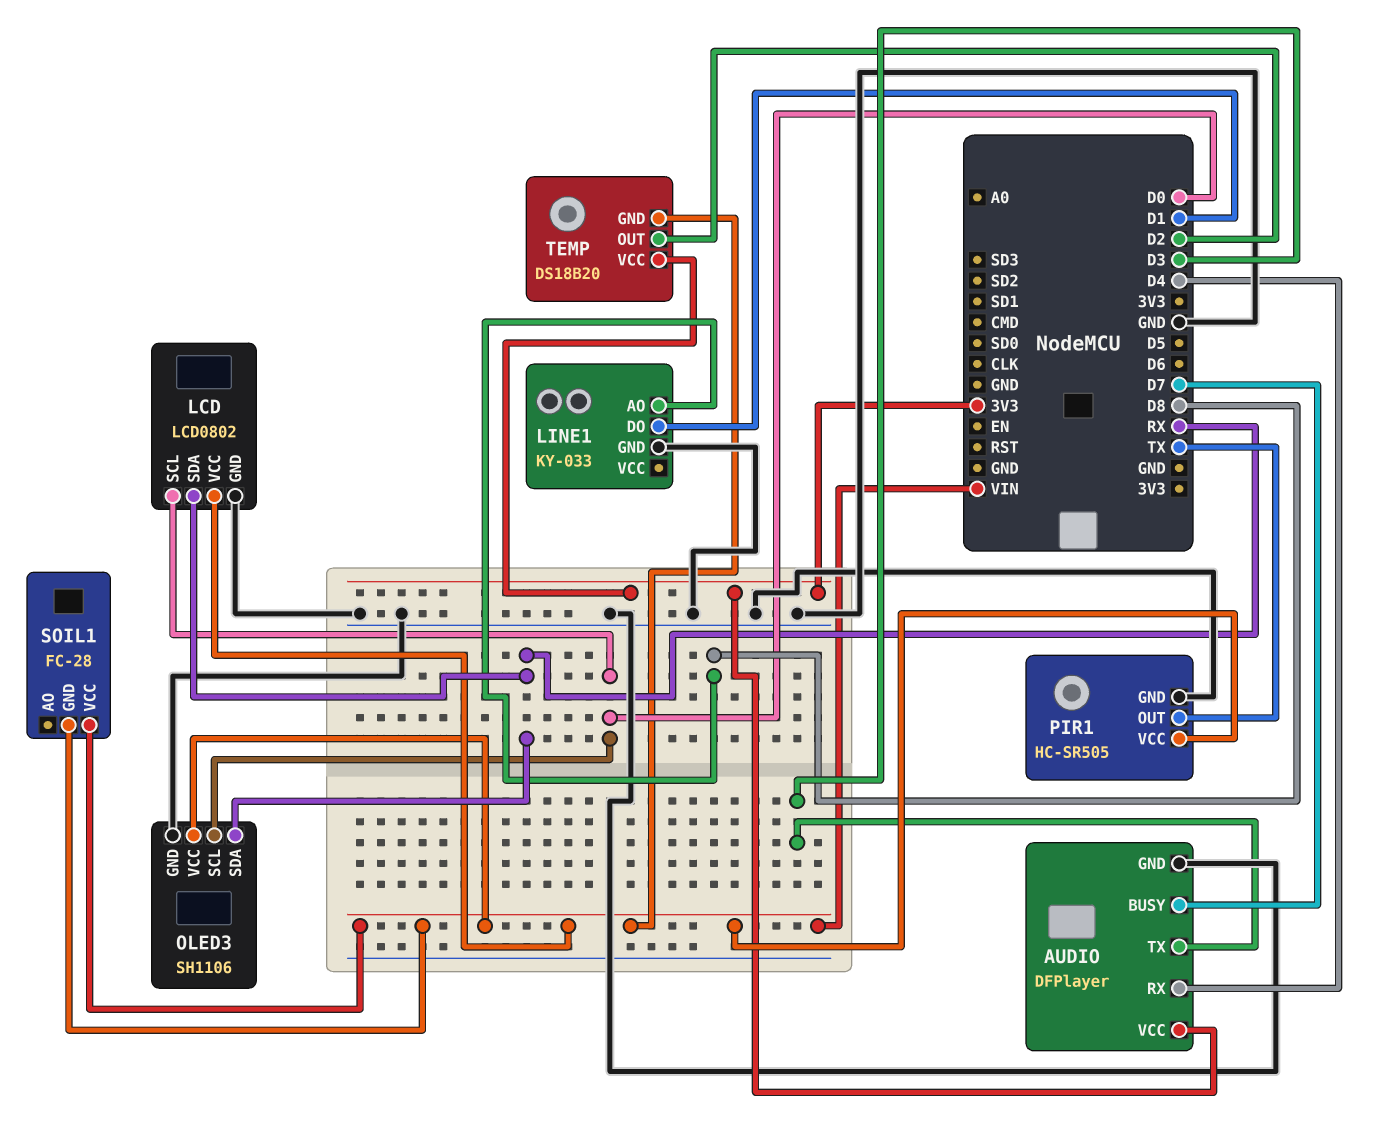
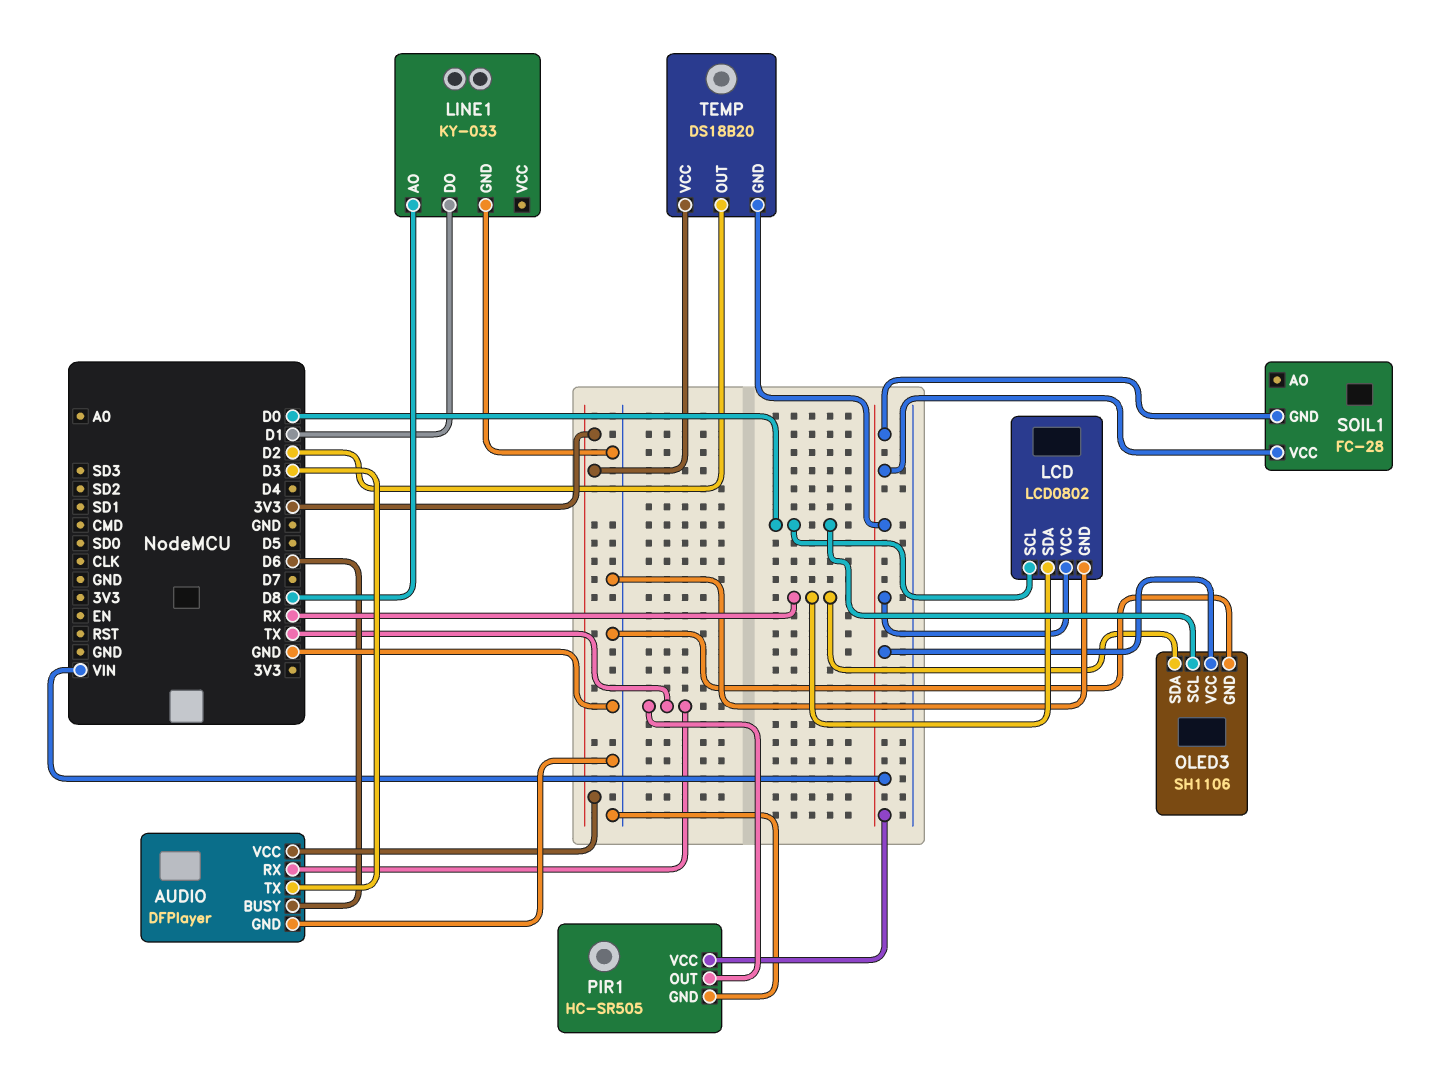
AUDIO pin BUSY: D7 -> D6
AUDIO pin RX: D4 -> TX

